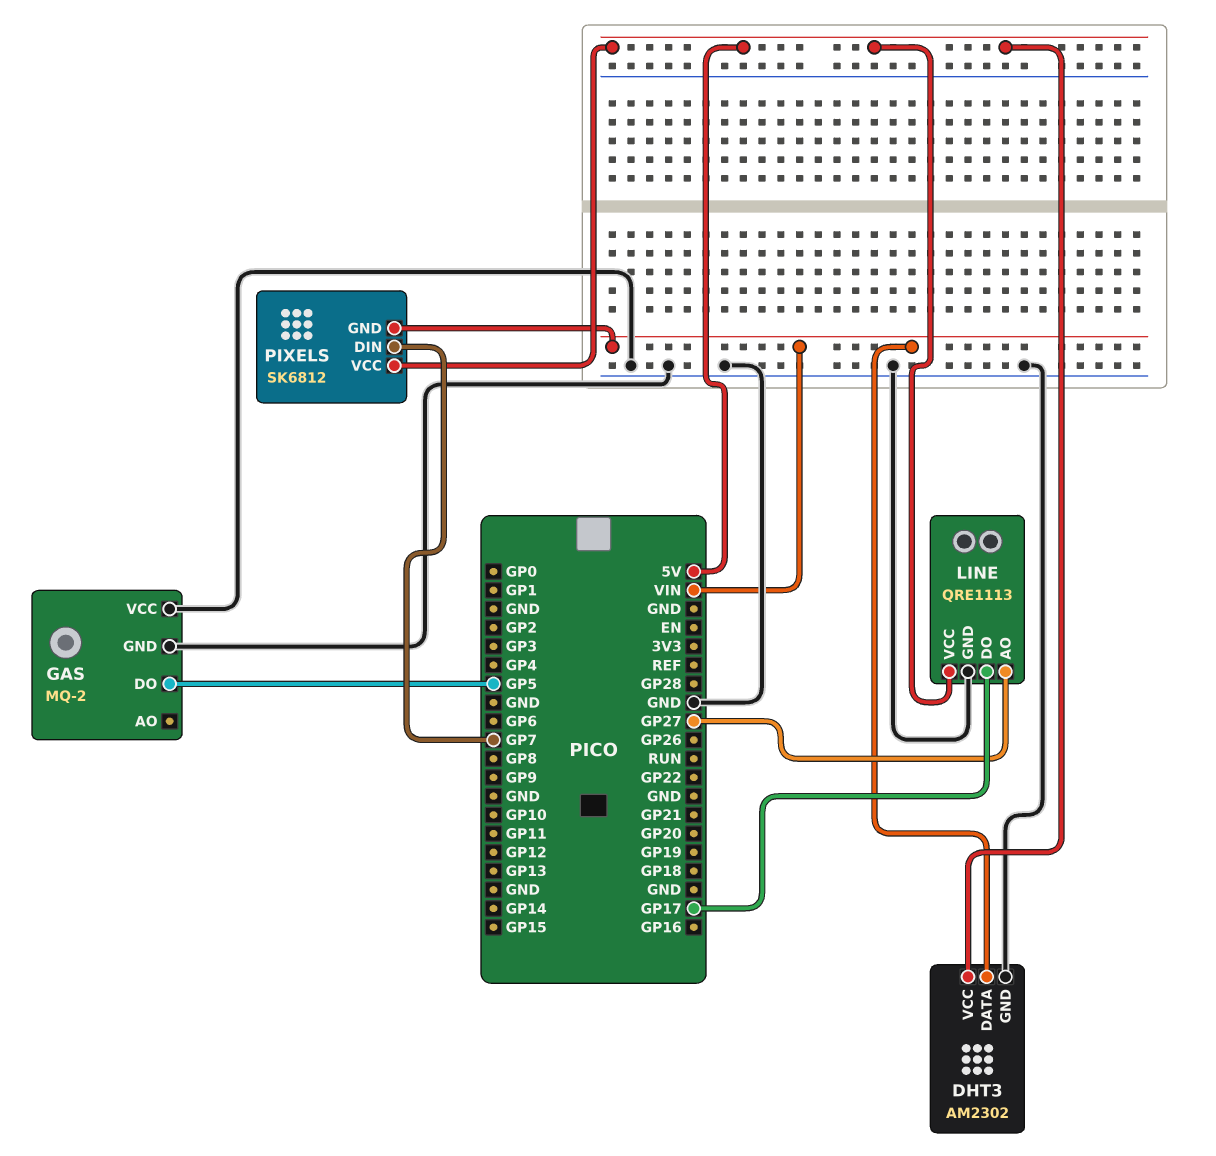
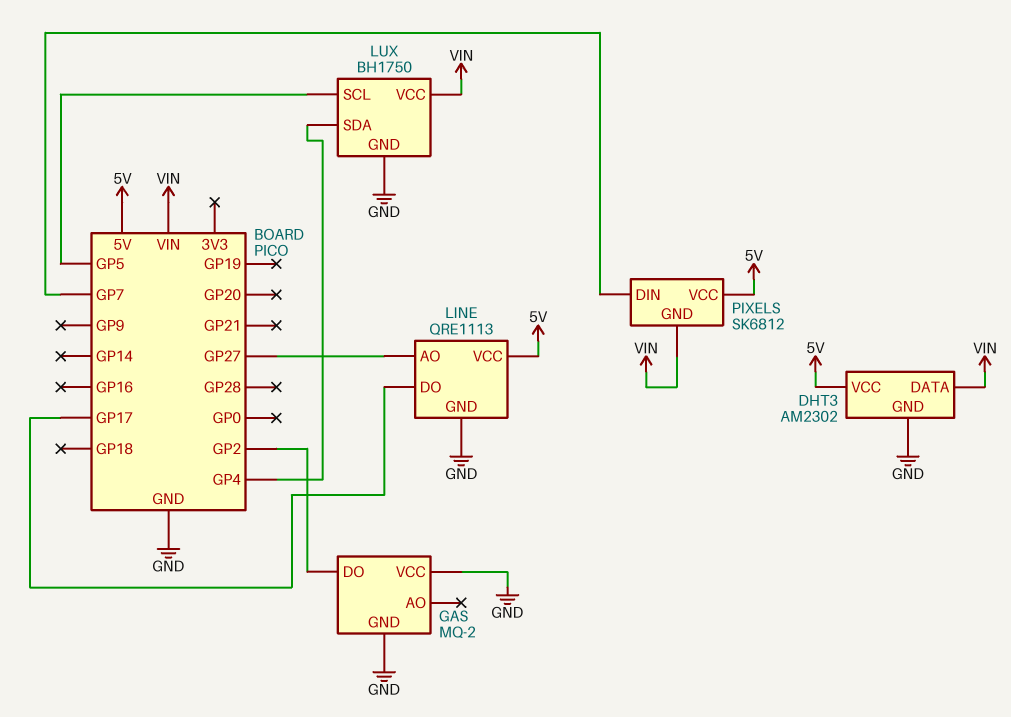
GAS pin DO: GP5 -> GP2
LUX: none -> BH1750
LUX pin GND: none -> GND
LUX pin SCL: none -> GP5
LUX pin SDA: none -> GP4
LUX pin VCC: none -> VIN

